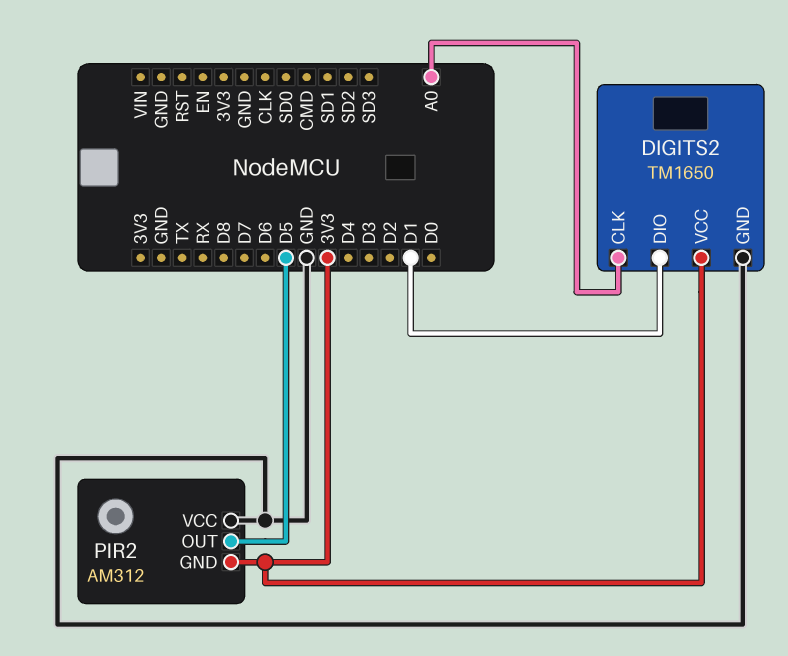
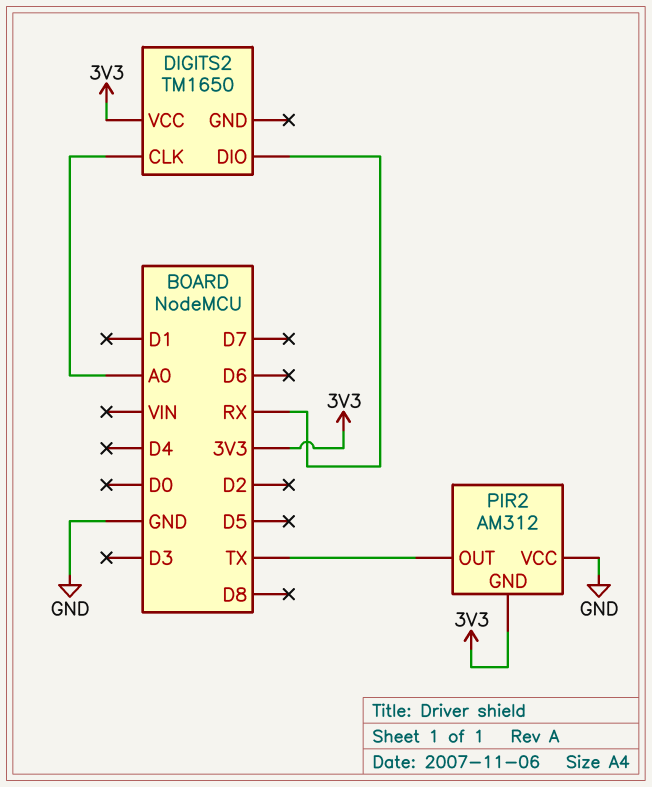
DIGITS2 pin DIO: D1 -> RX
DIGITS2 pin GND: GND -> none
PIR2 pin OUT: D5 -> TX

